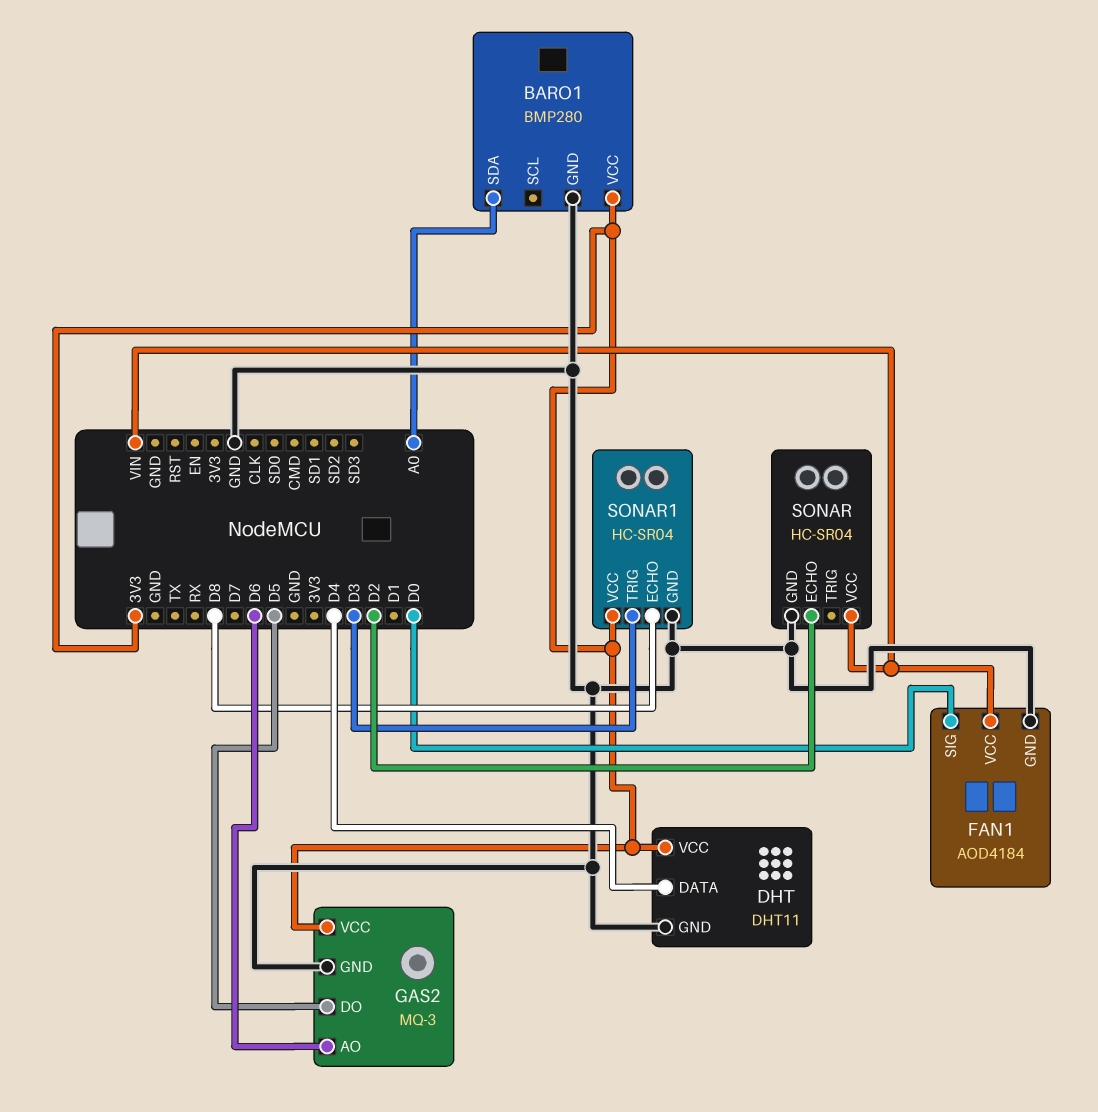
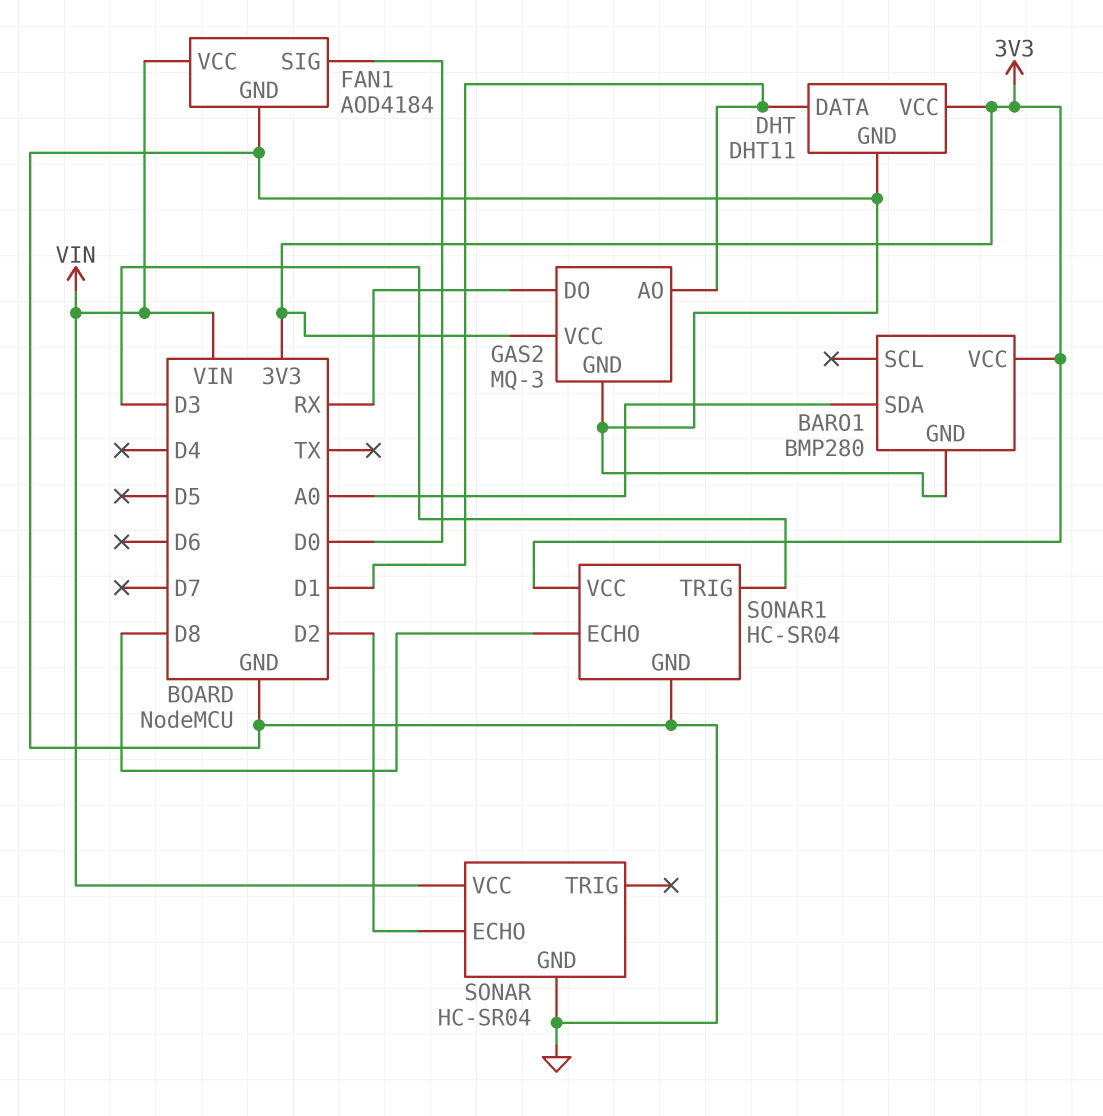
DHT pin DATA: D4 -> D1
GAS2 pin AO: D6 -> D1
GAS2 pin DO: D5 -> RX

